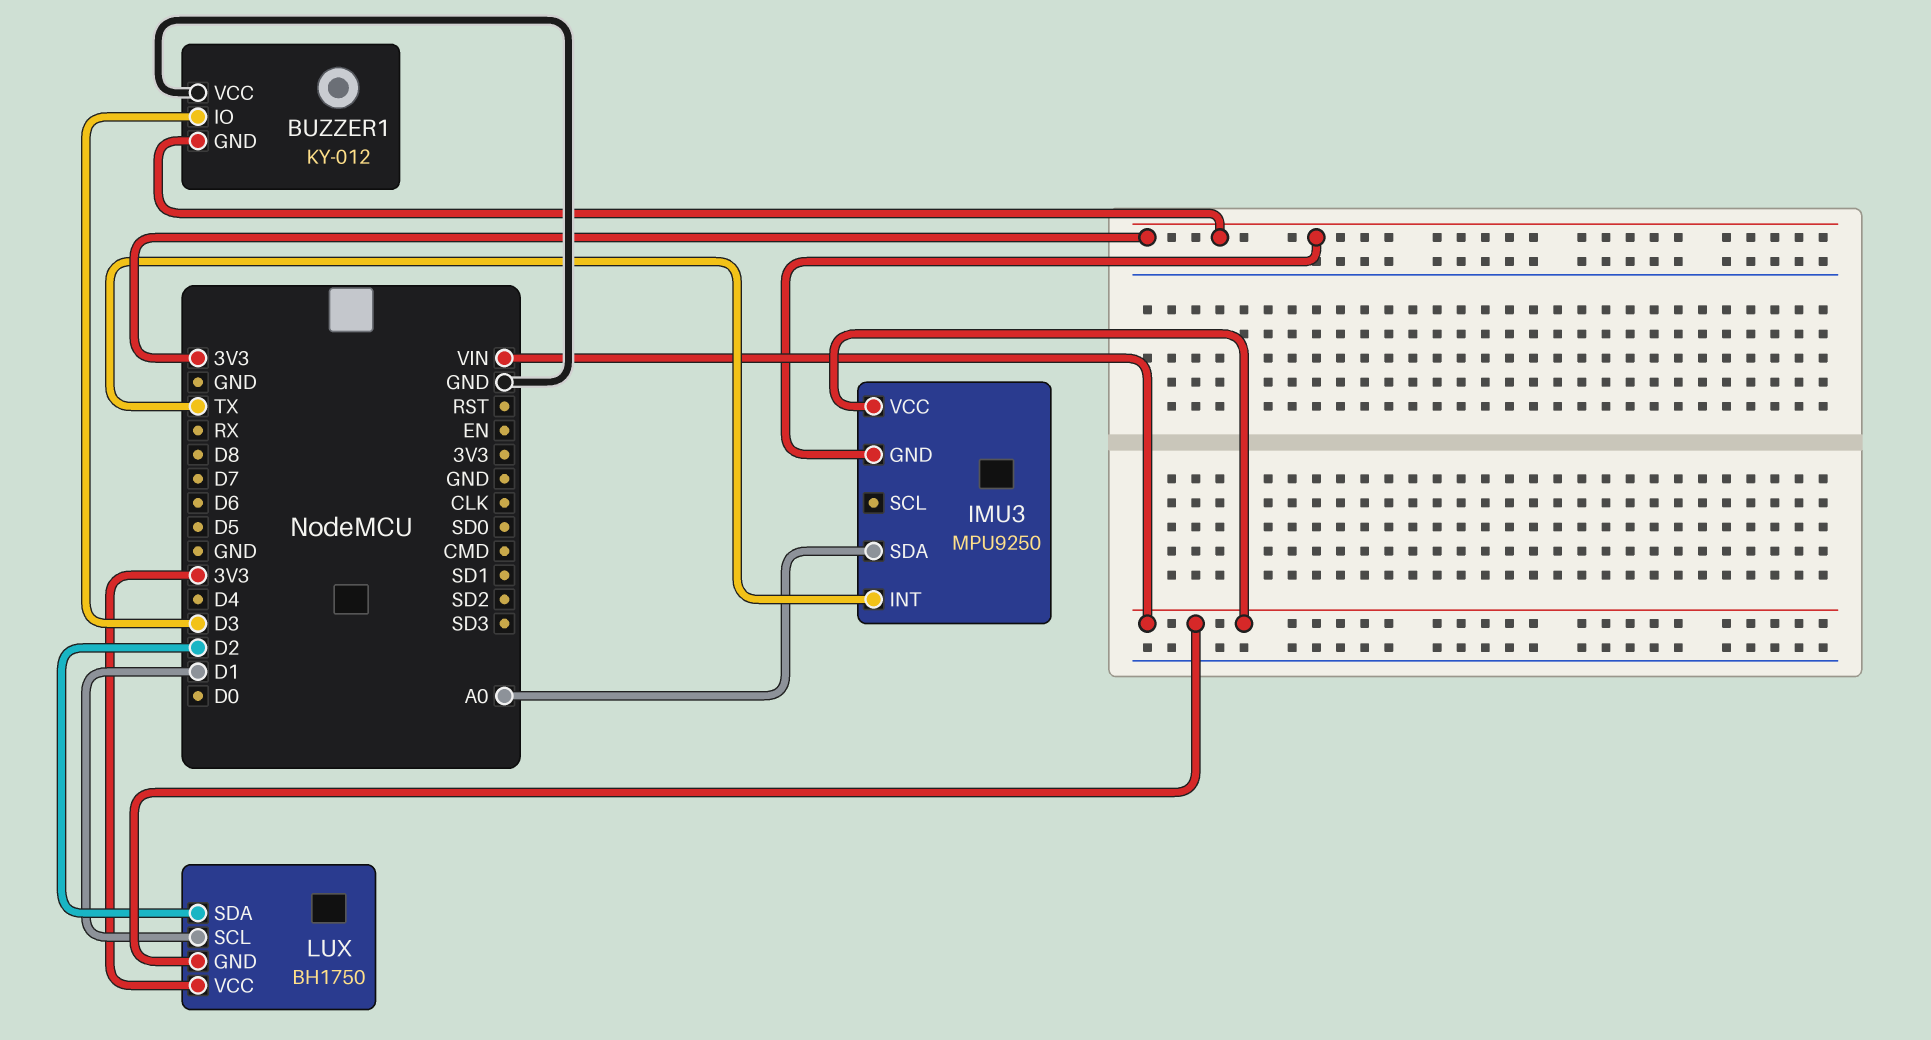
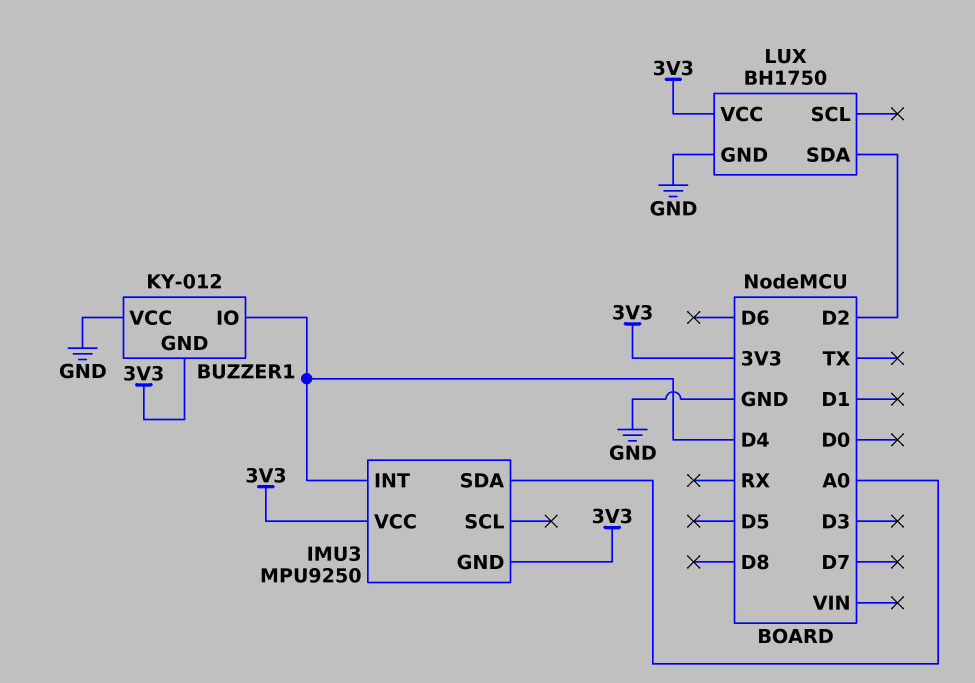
BUZZER1 pin IO: D3 -> D4
IMU3 pin INT: TX -> D4
IMU3 pin VCC: VIN -> 3V3
LUX pin GND: VIN -> GND
LUX pin SCL: D1 -> none

